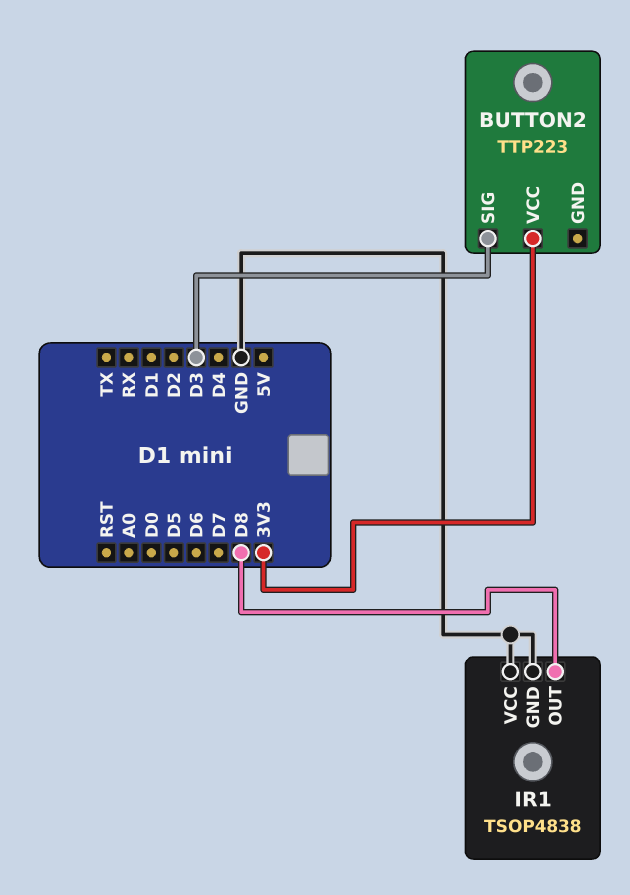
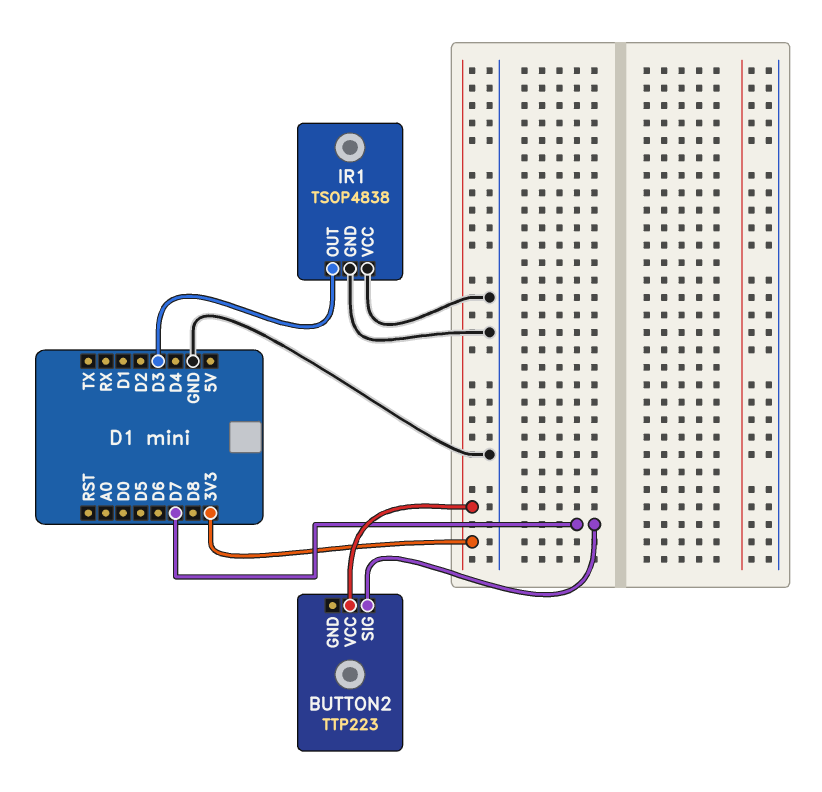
BUTTON2 pin SIG: D3 -> D7
IR1 pin OUT: D8 -> D3

